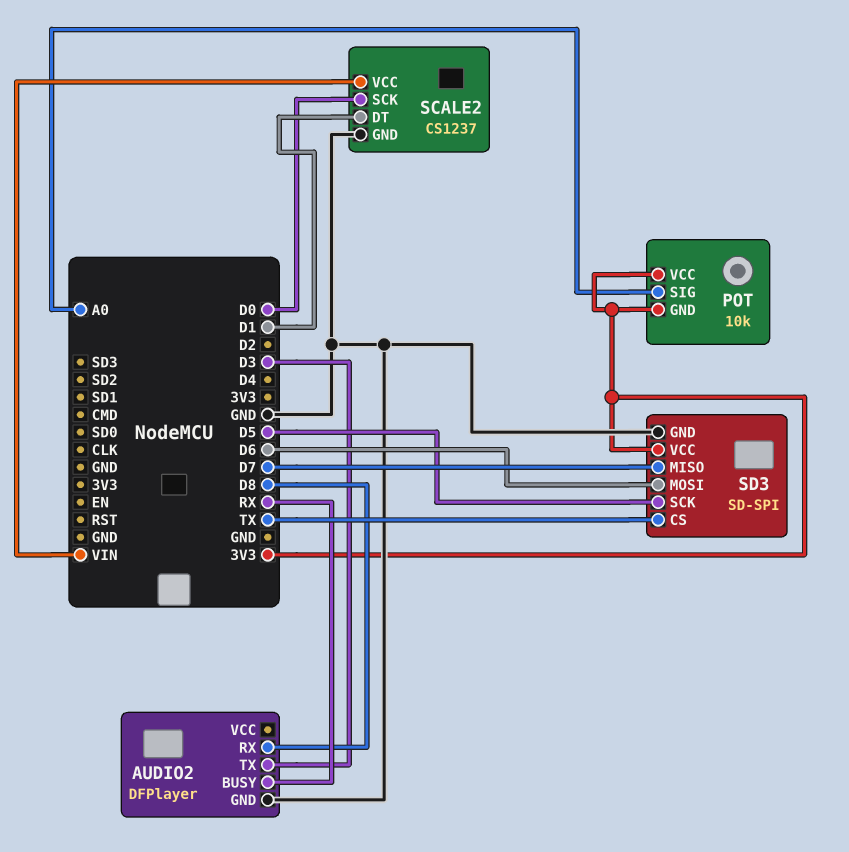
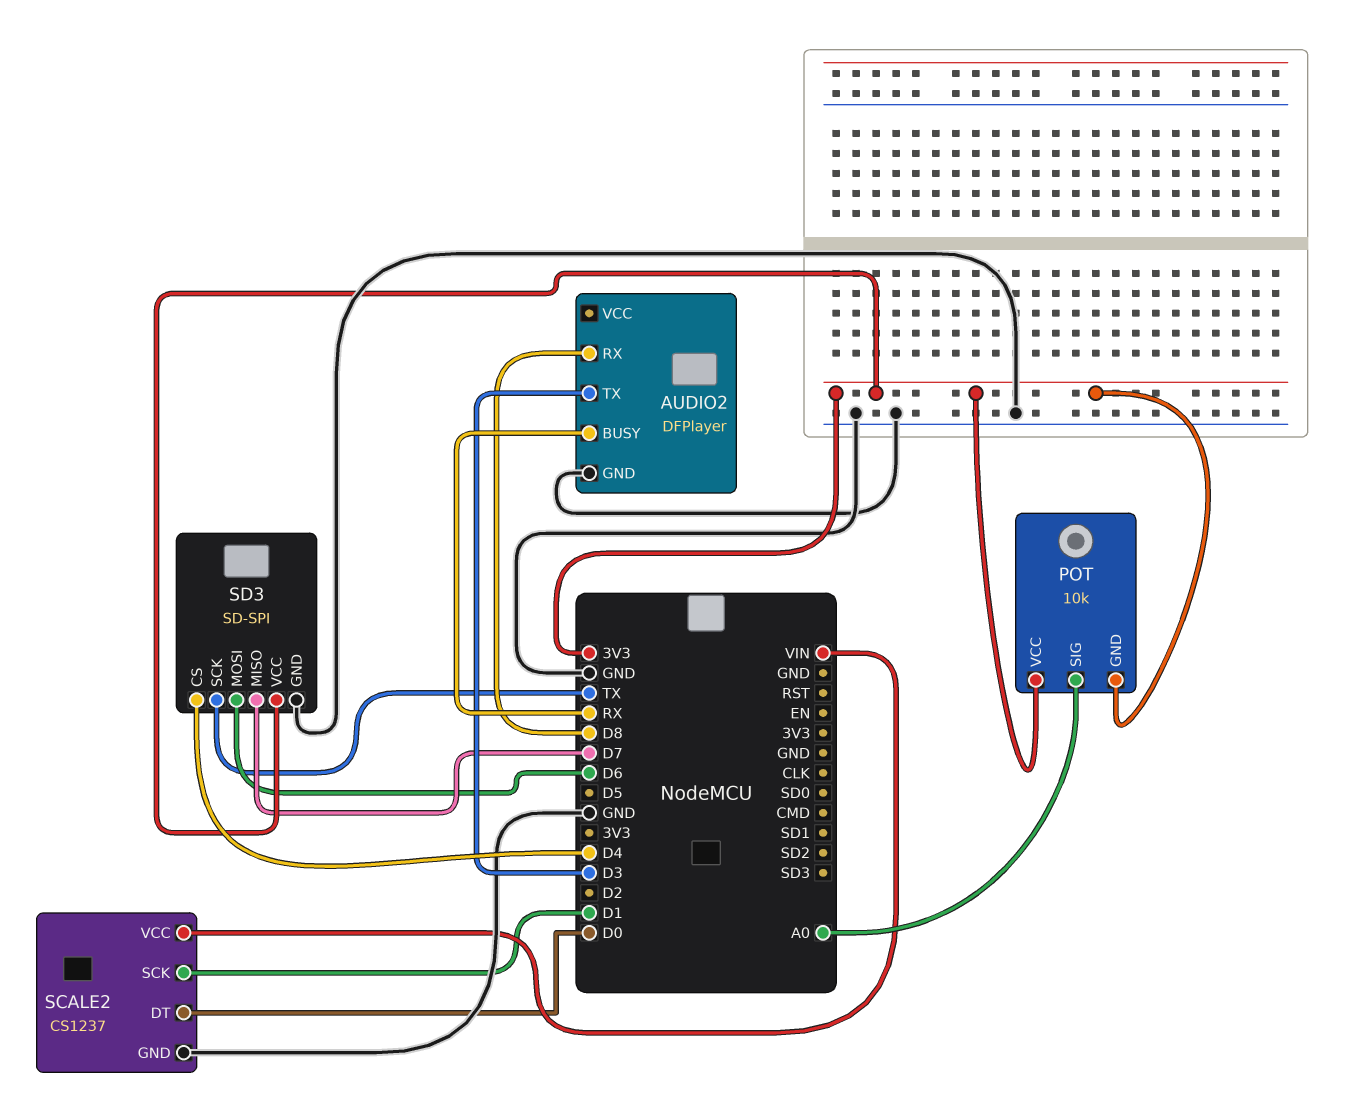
SCALE2 pin DT: D1 -> D0
SCALE2 pin SCK: D0 -> D1
SD3 pin CS: TX -> D4
SD3 pin SCK: D5 -> TX

